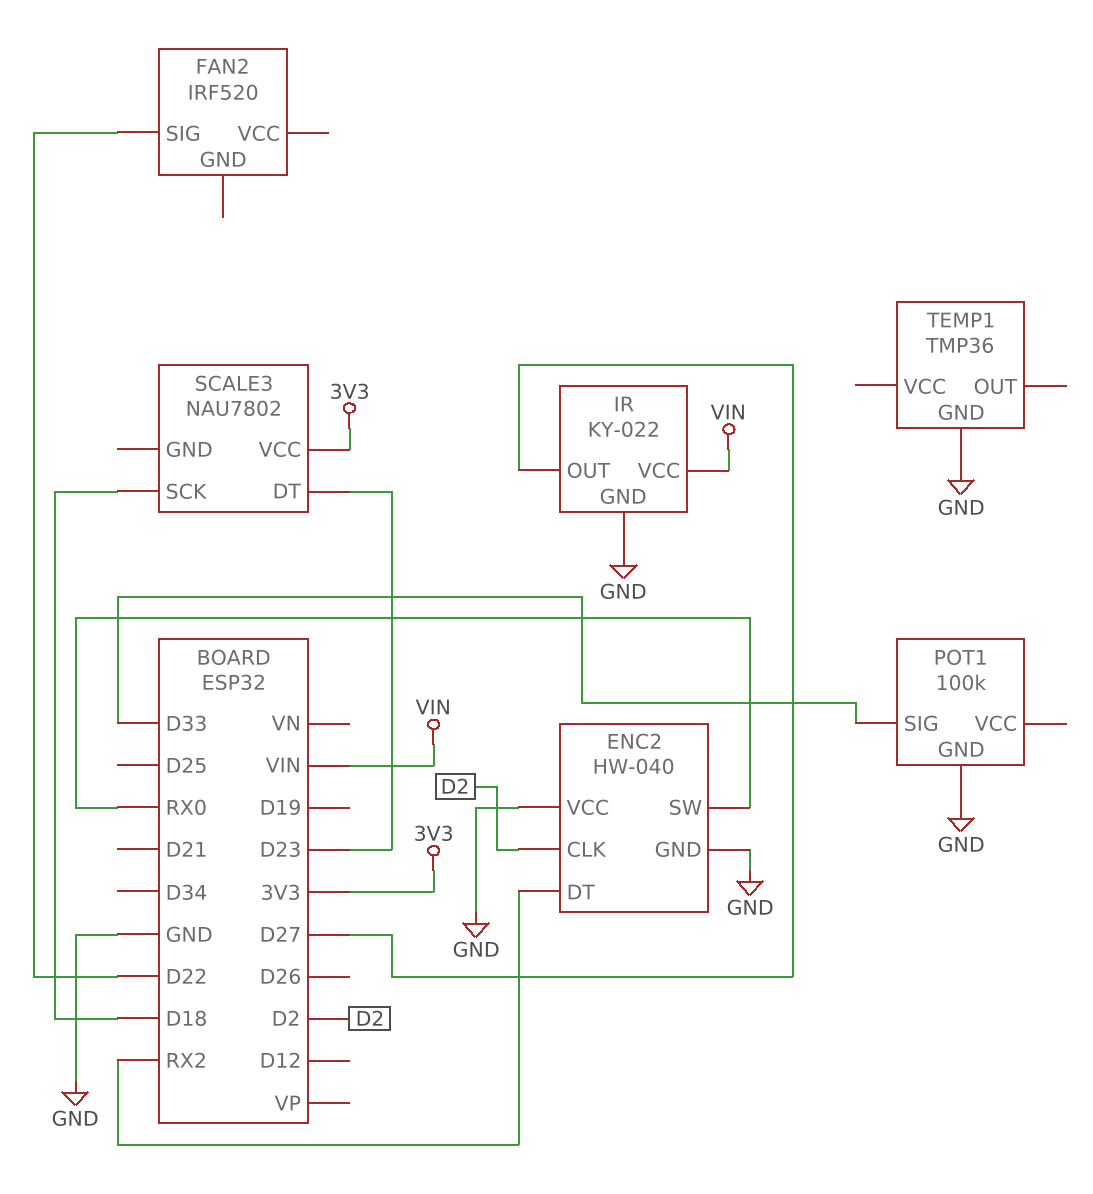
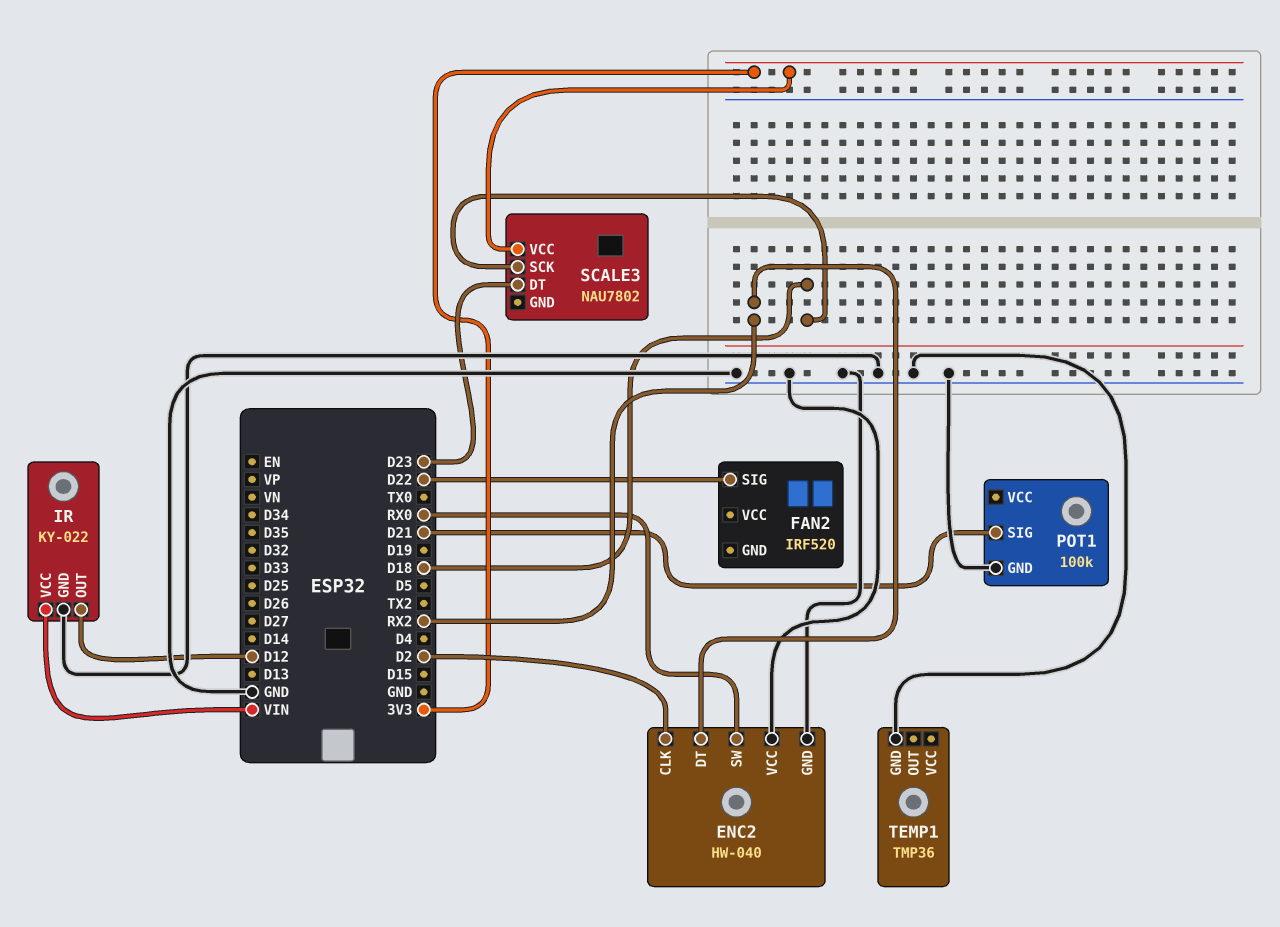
IR pin OUT: D27 -> D12
POT1 pin SIG: D33 -> D21

